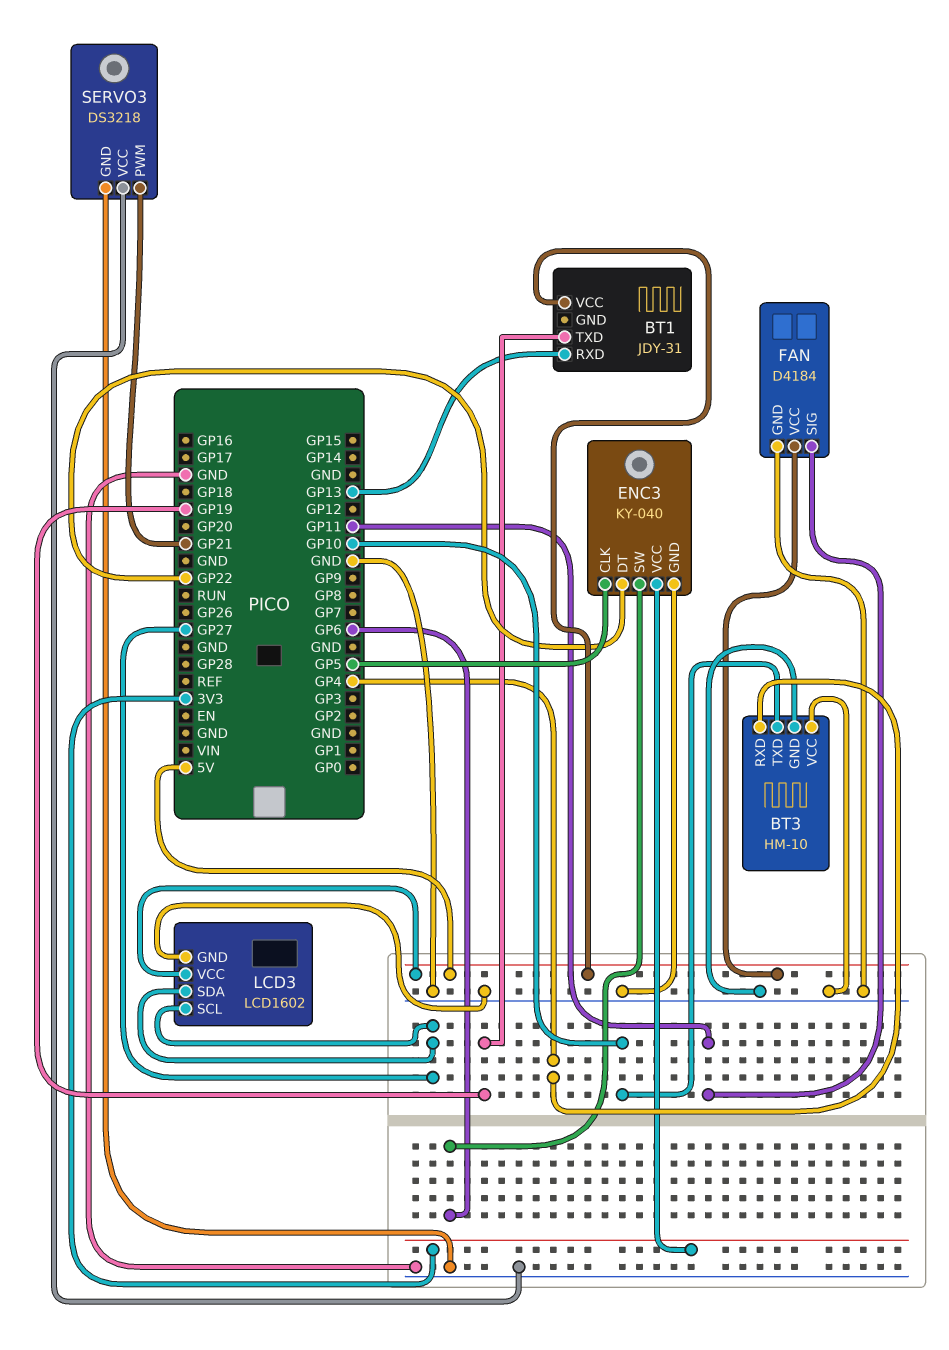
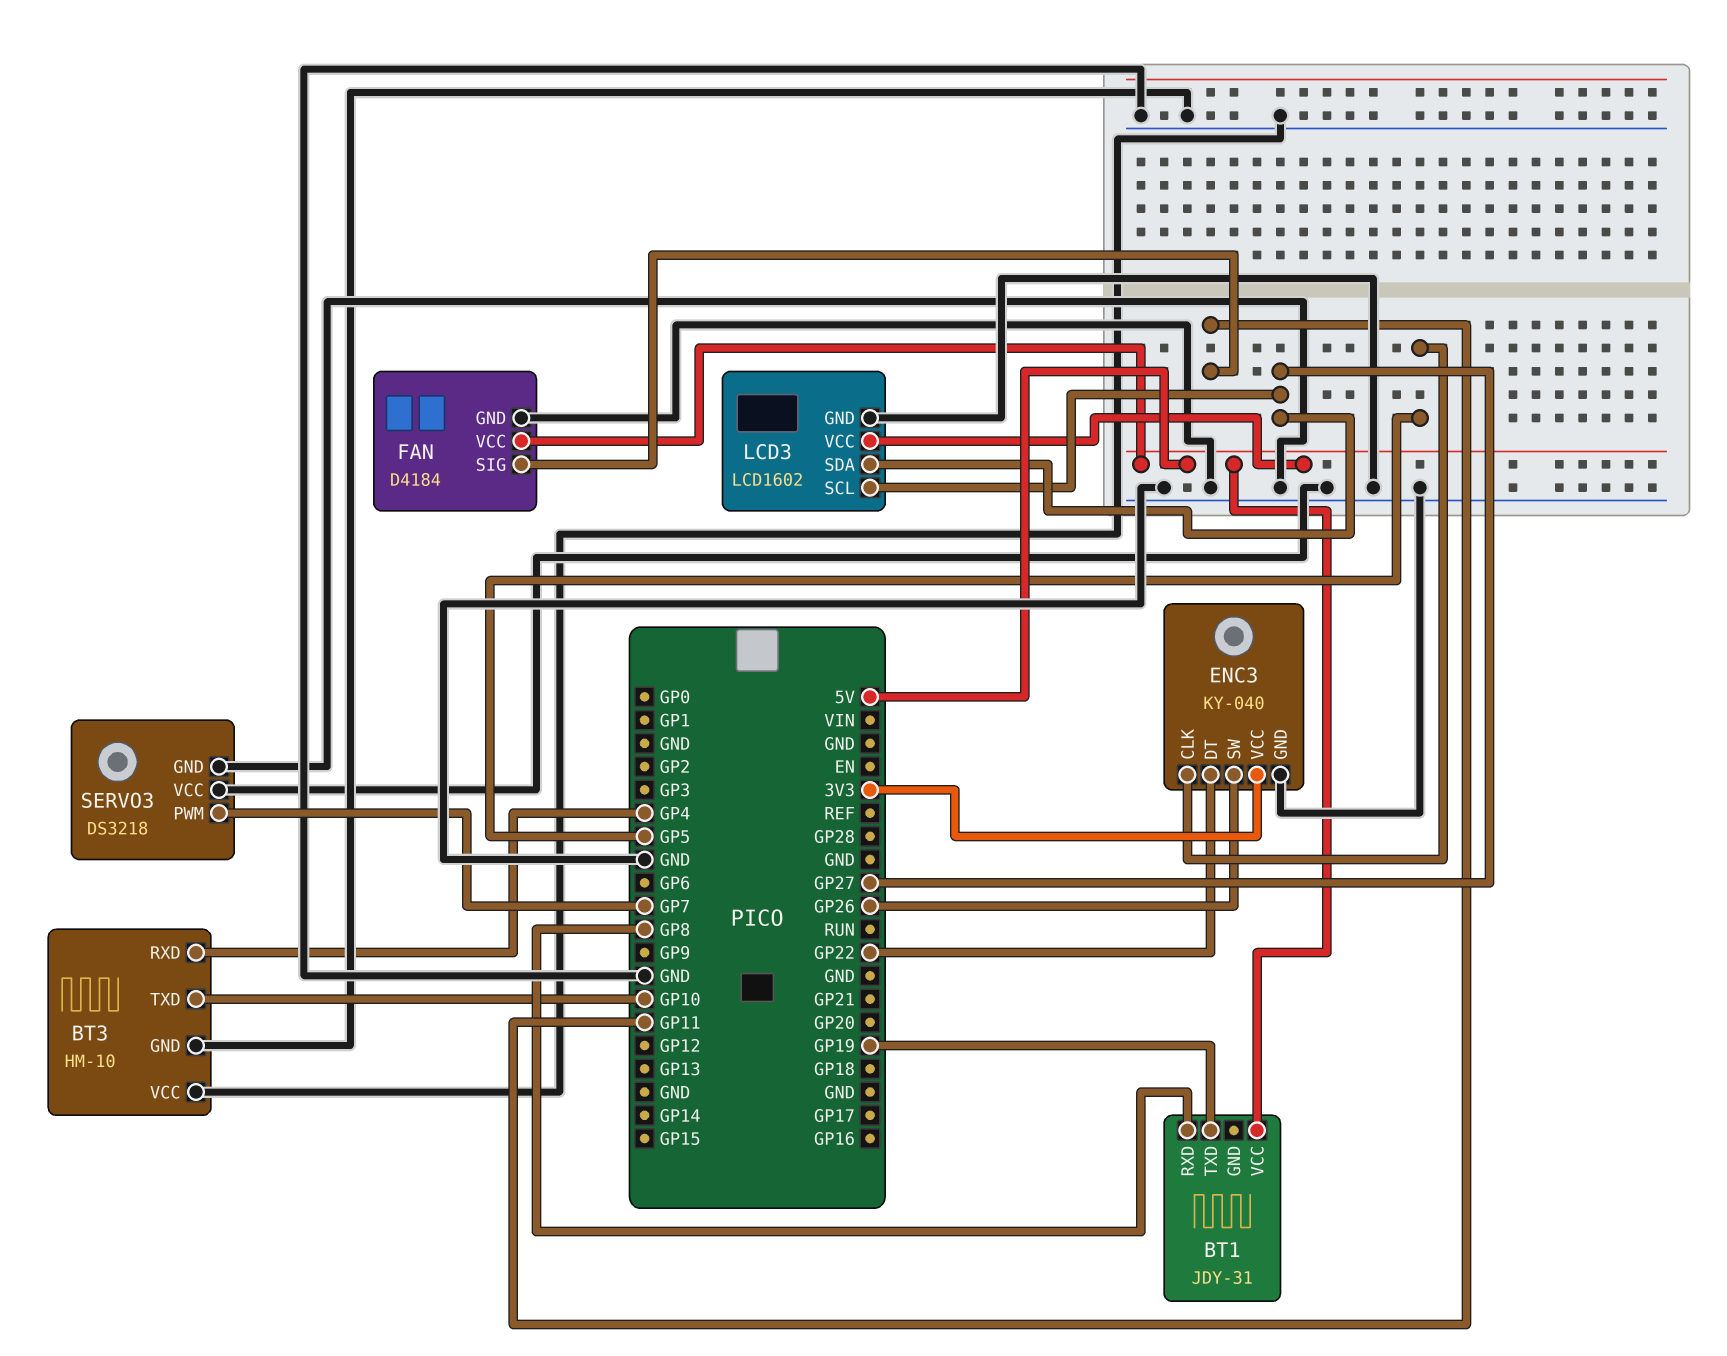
BT1 pin RXD: GP13 -> GP8
ENC3 pin SW: GP6 -> GP26
SERVO3 pin PWM: GP21 -> GP7

